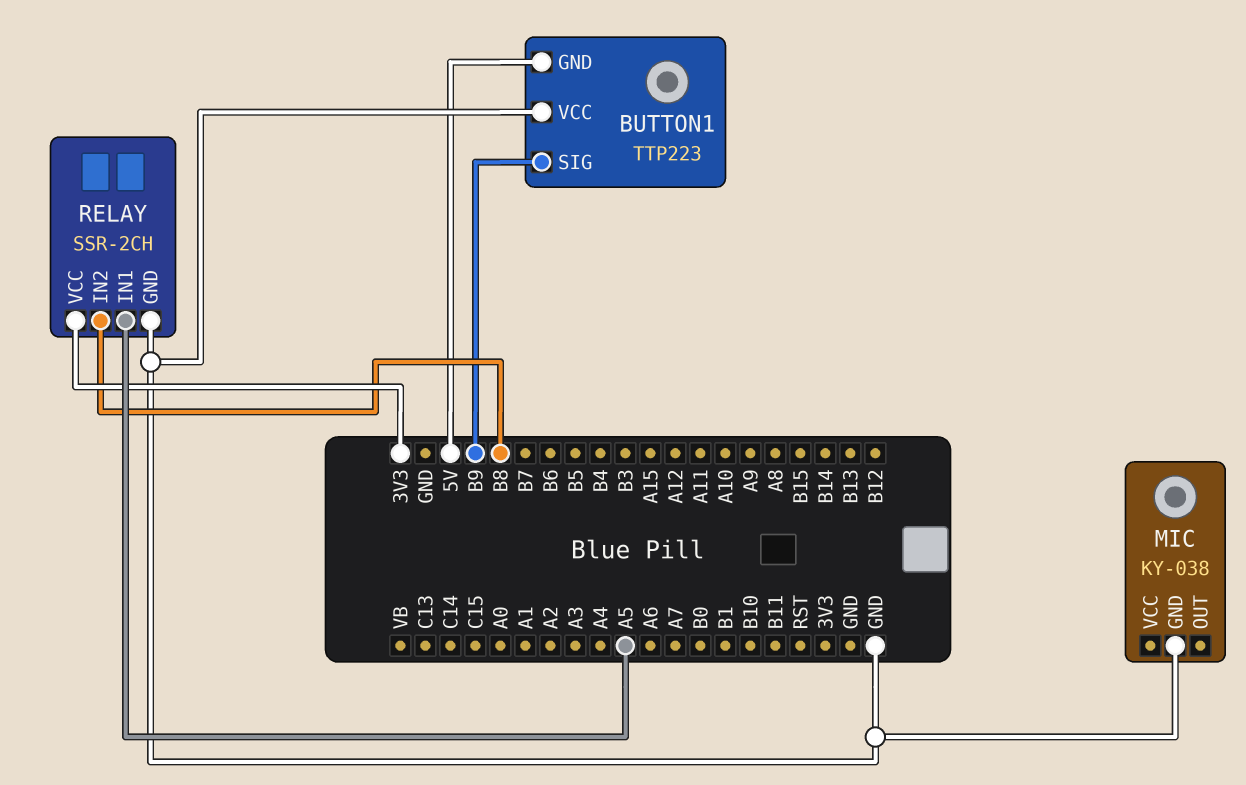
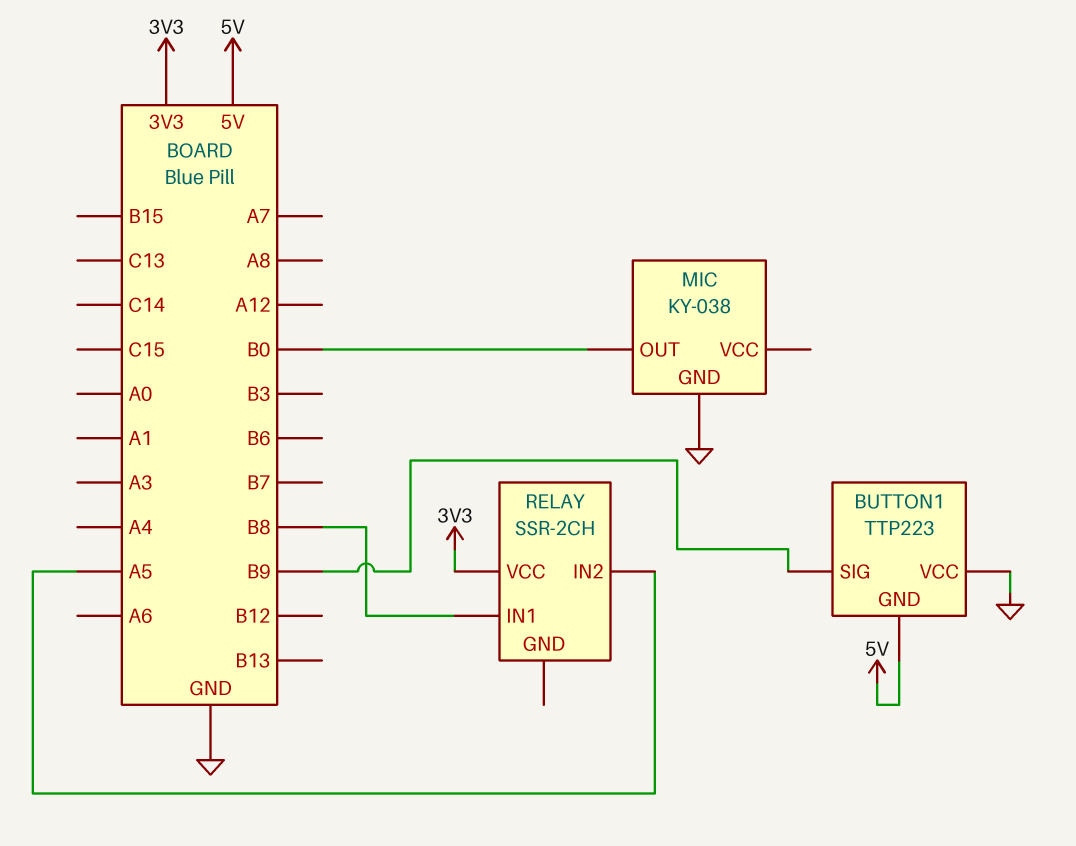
MIC pin OUT: none -> B0
RELAY pin GND: GND -> none
RELAY pin IN1: A5 -> B8
RELAY pin IN2: B8 -> A5

